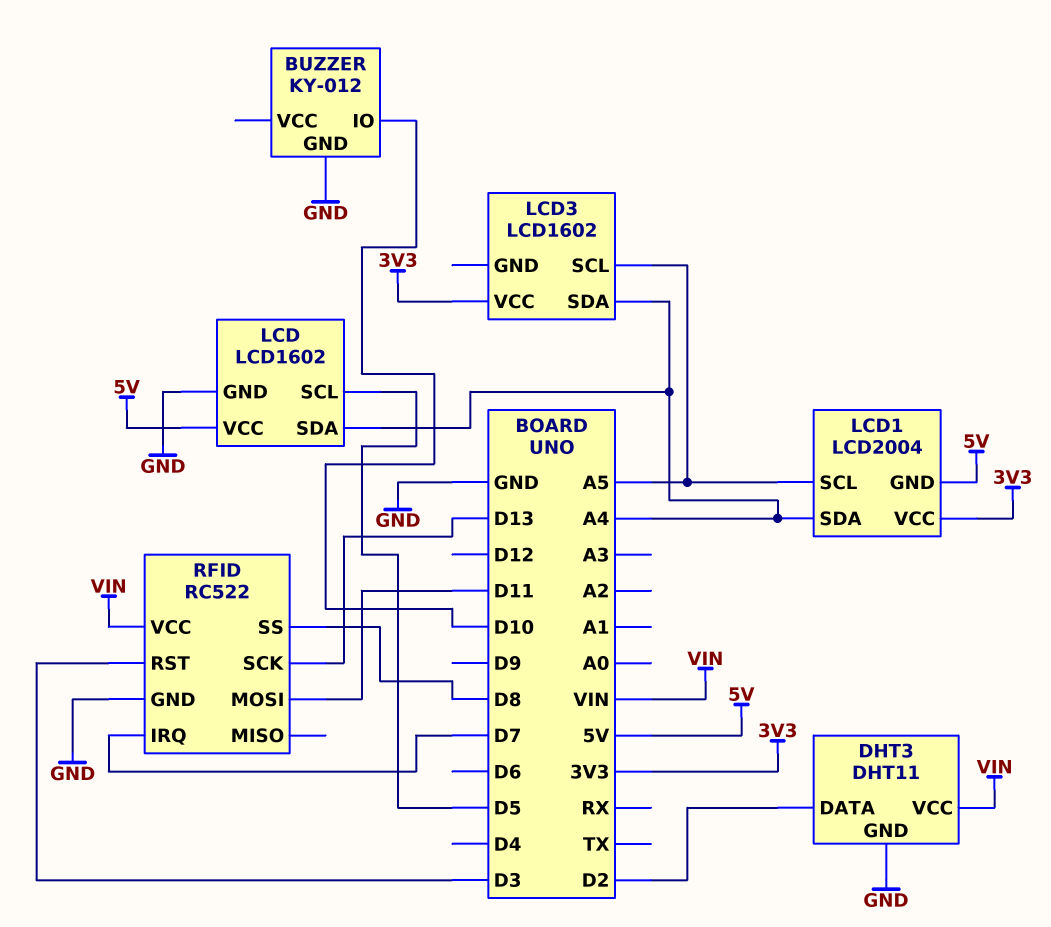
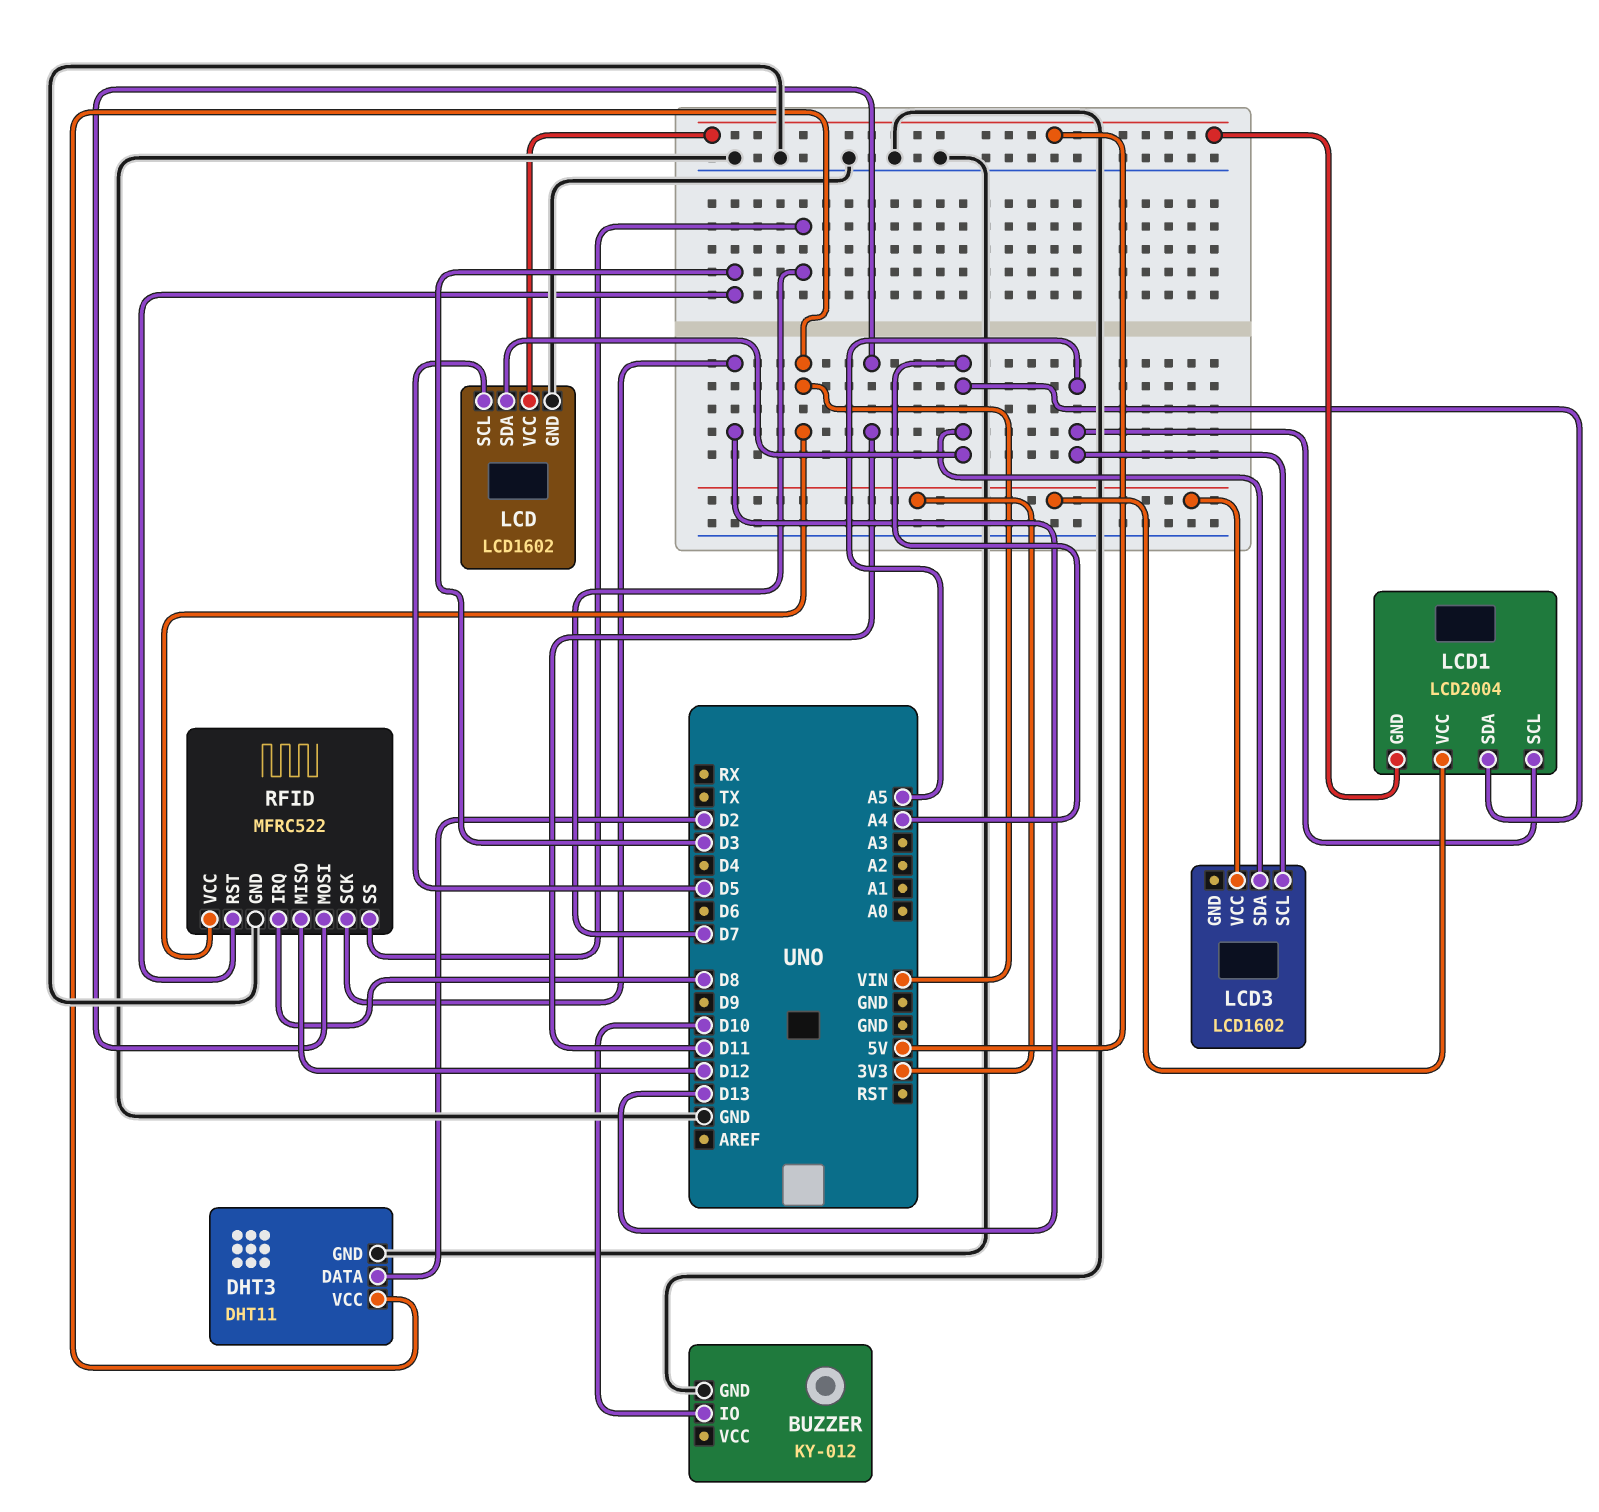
RFID: RC522 -> MFRC522
RFID pin IRQ: D7 -> D8
RFID pin MISO: none -> D12
RFID pin SS: D8 -> D7

